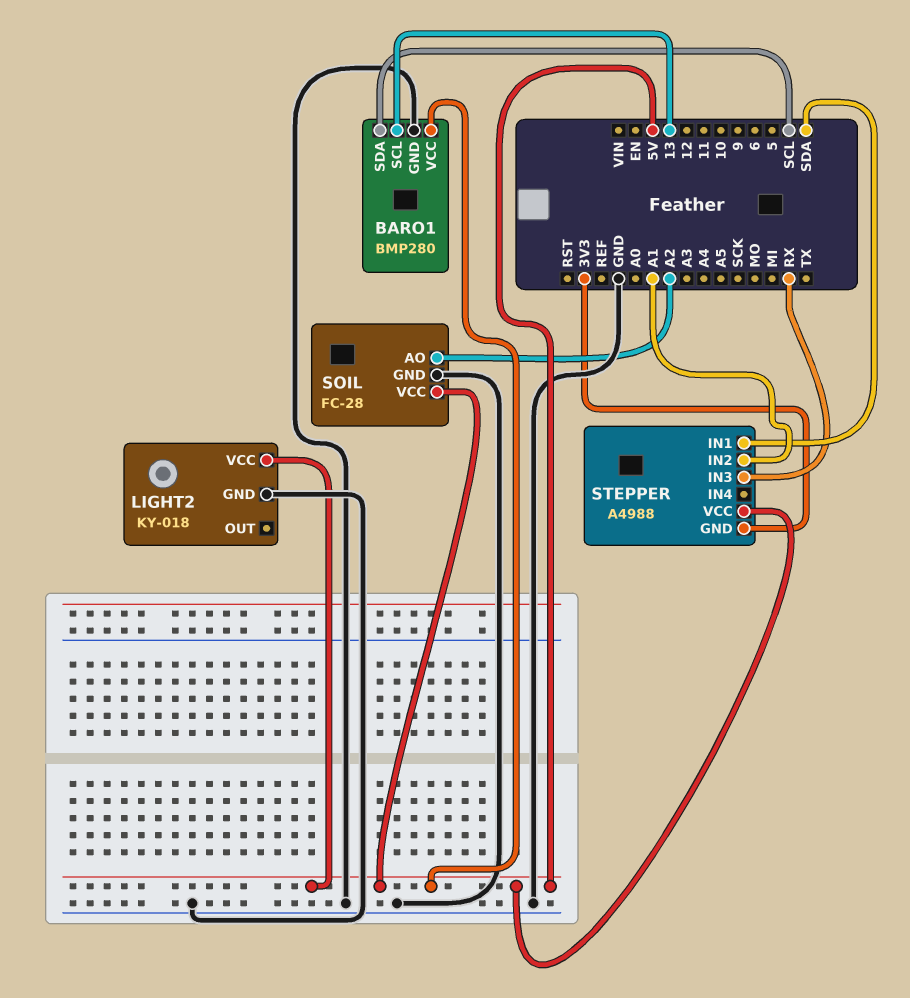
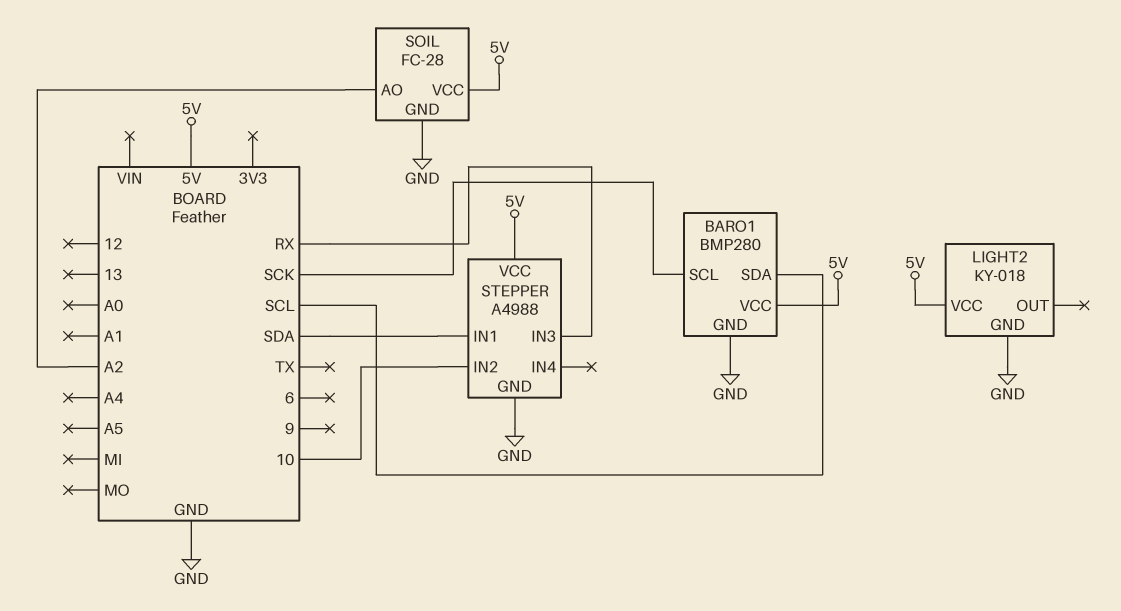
BARO1 pin SCL: 13 -> SCK
STEPPER pin GND: 3V3 -> GND
STEPPER pin IN2: A1 -> 10

